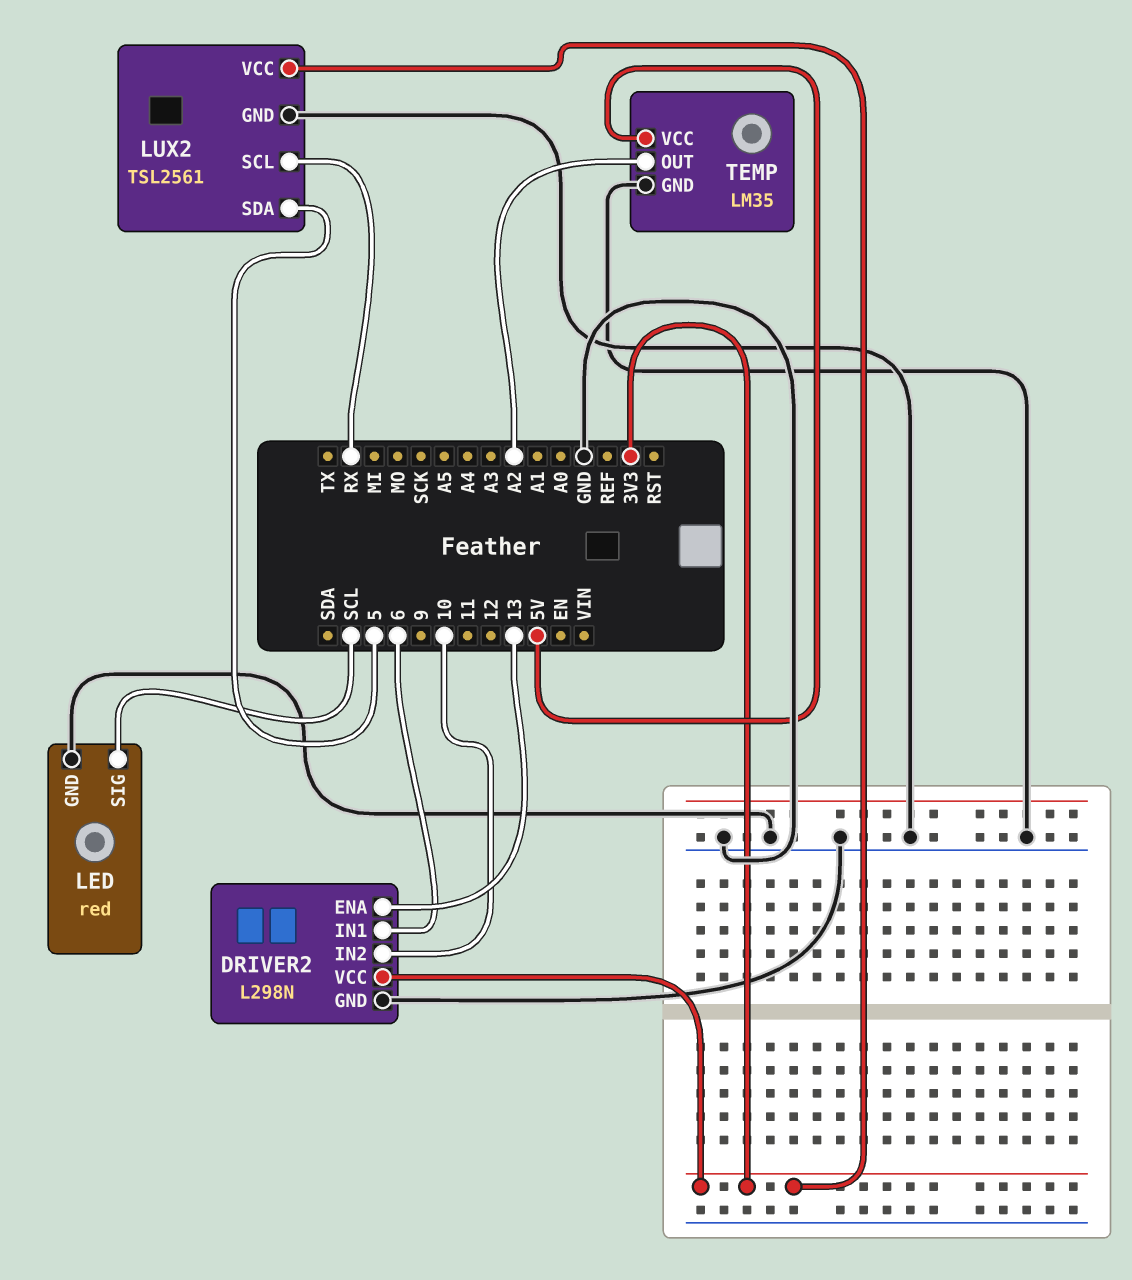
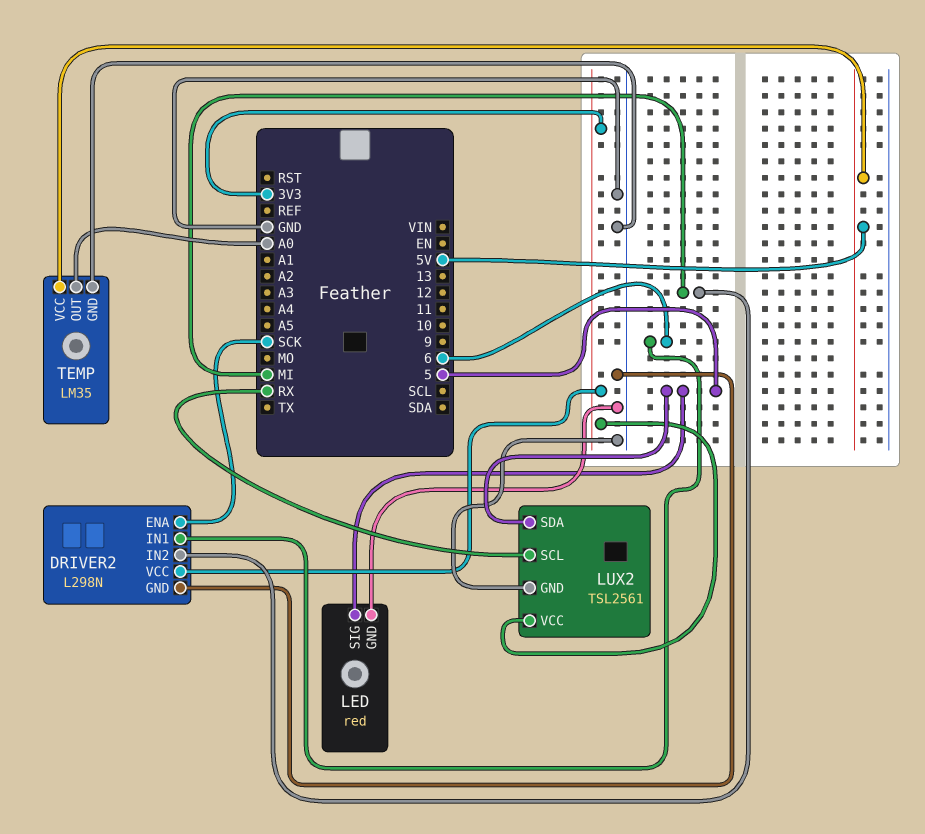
DRIVER2 pin ENA: 13 -> SCK
DRIVER2 pin IN2: 10 -> MI
LED pin SIG: SCL -> 5
TEMP pin OUT: A2 -> A0

